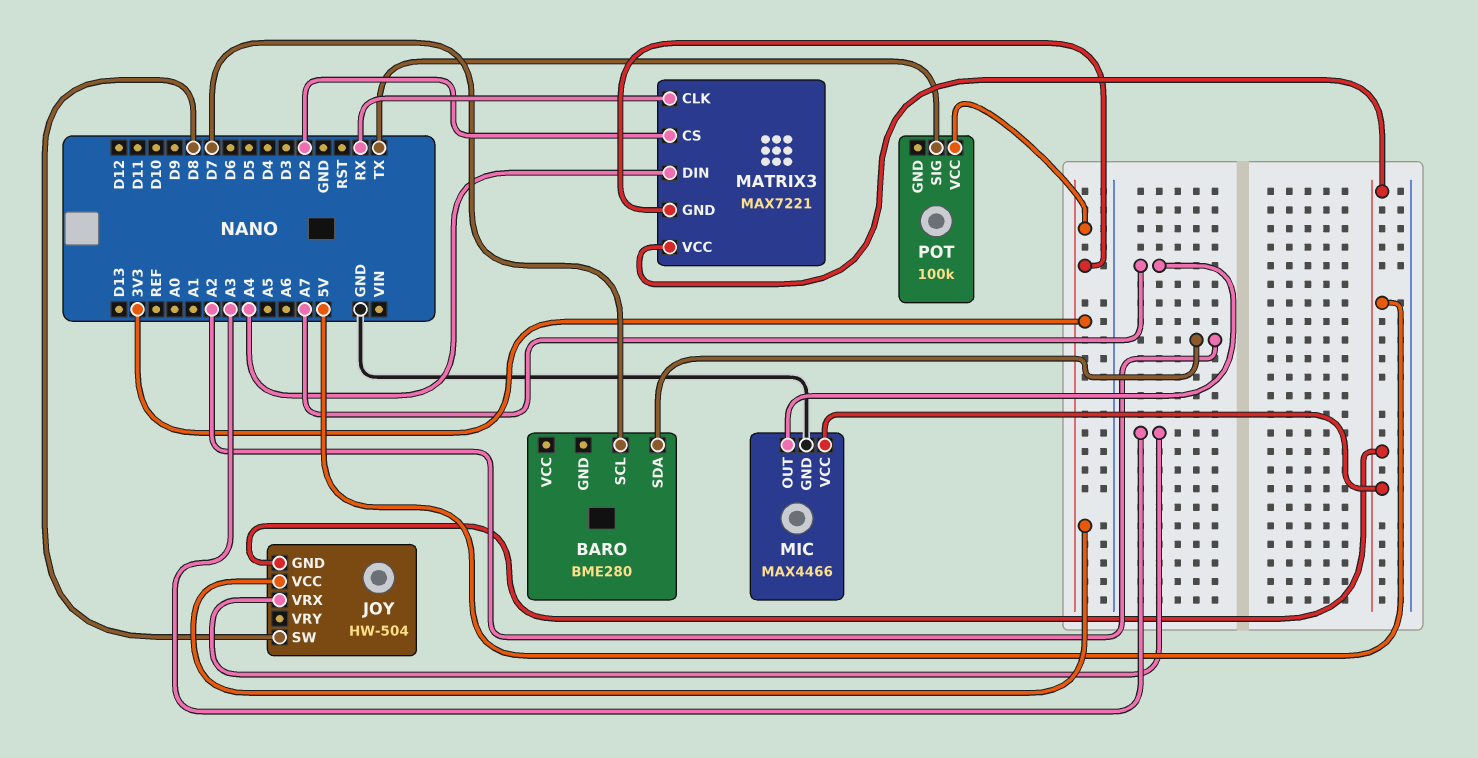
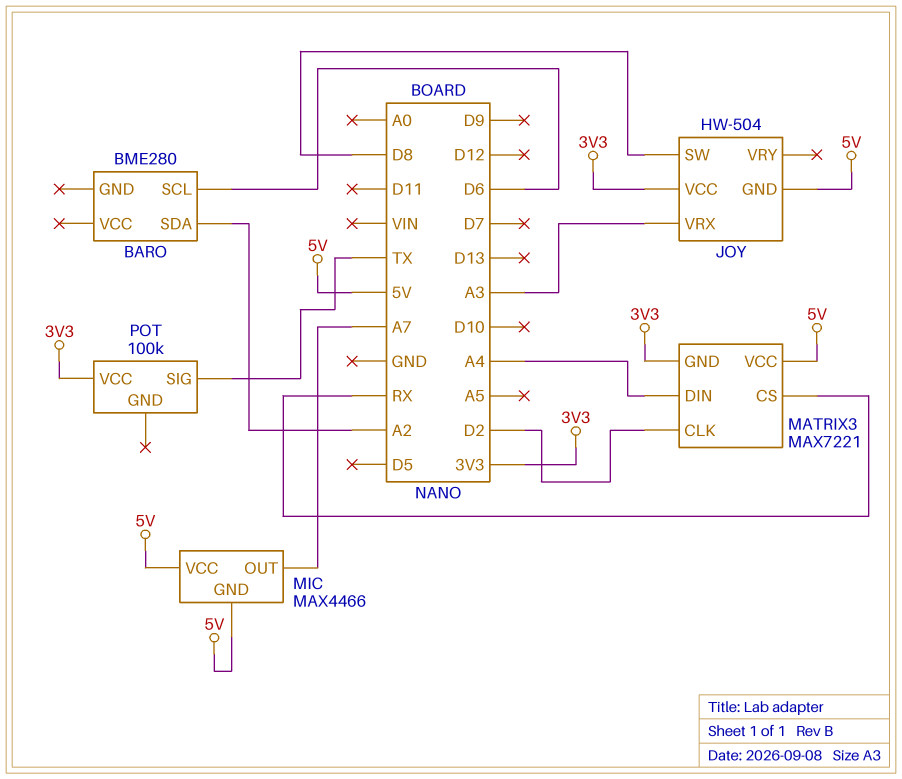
BARO pin SCL: D7 -> D6
MATRIX3 pin CLK: RX -> D2
MATRIX3 pin CS: D2 -> RX
MIC pin GND: GND -> 5V

